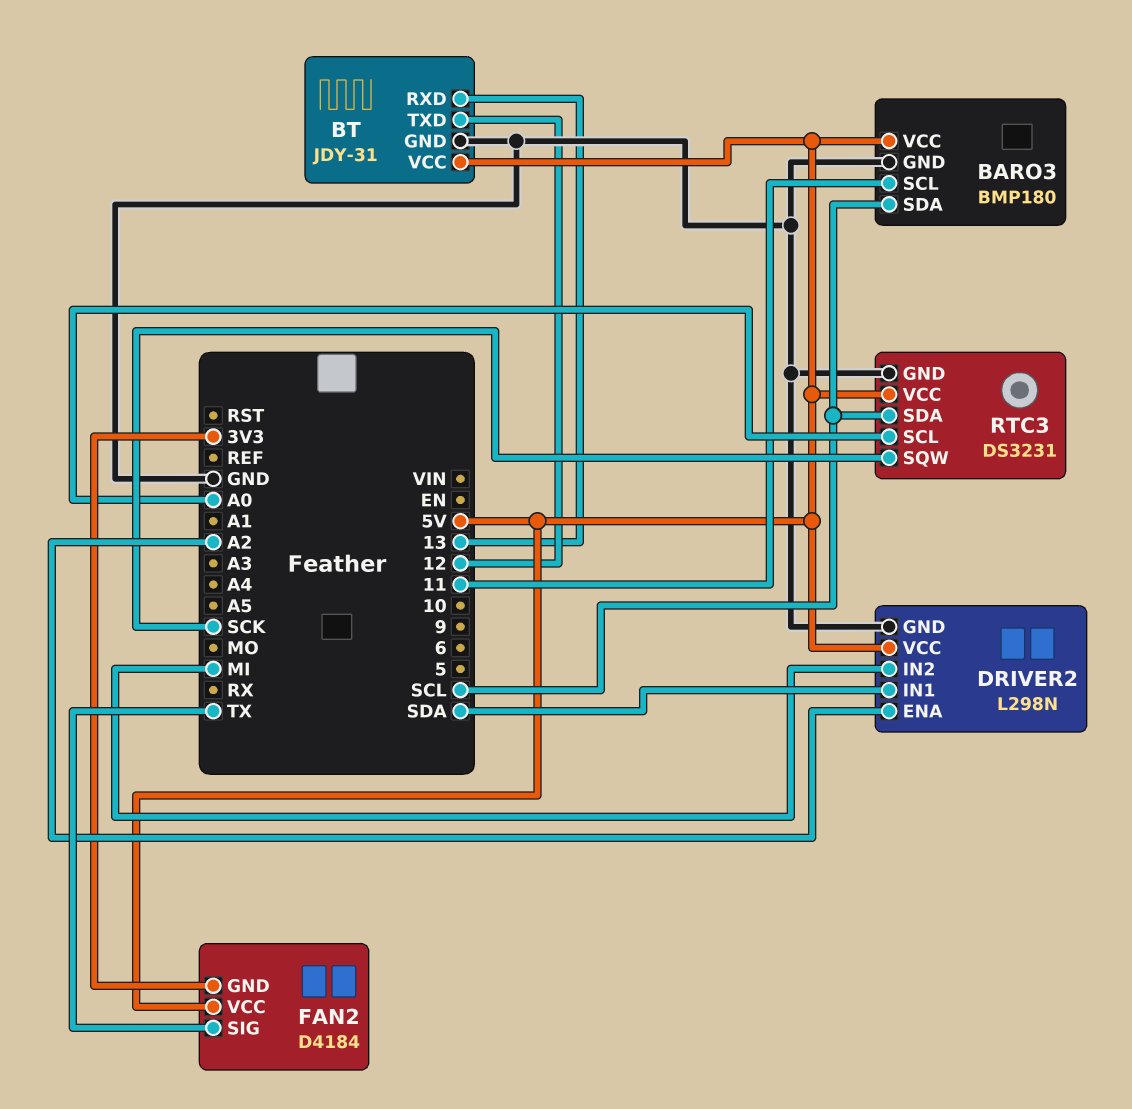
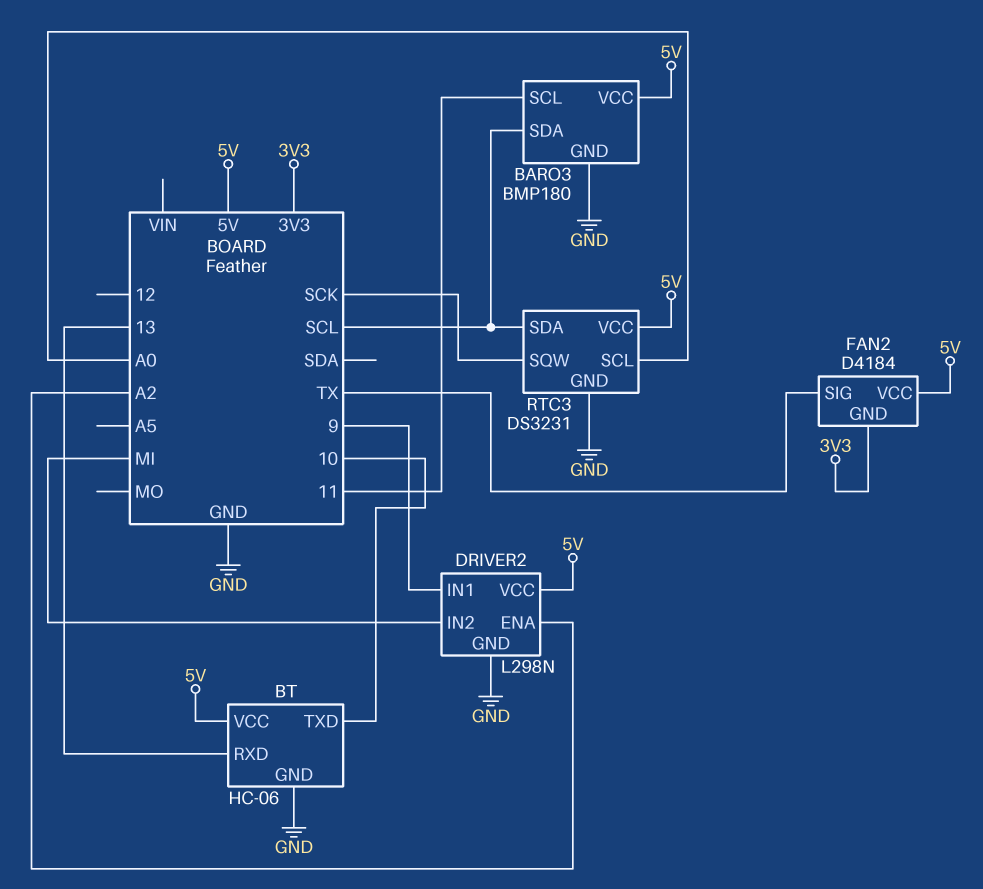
BT: JDY-31 -> HC-06
BT pin TXD: 12 -> 10
DRIVER2 pin IN1: SDA -> 9

